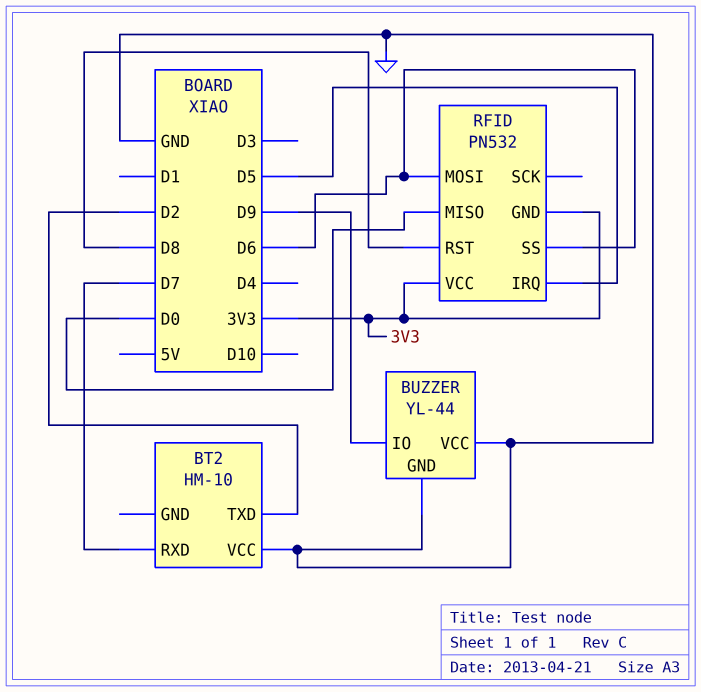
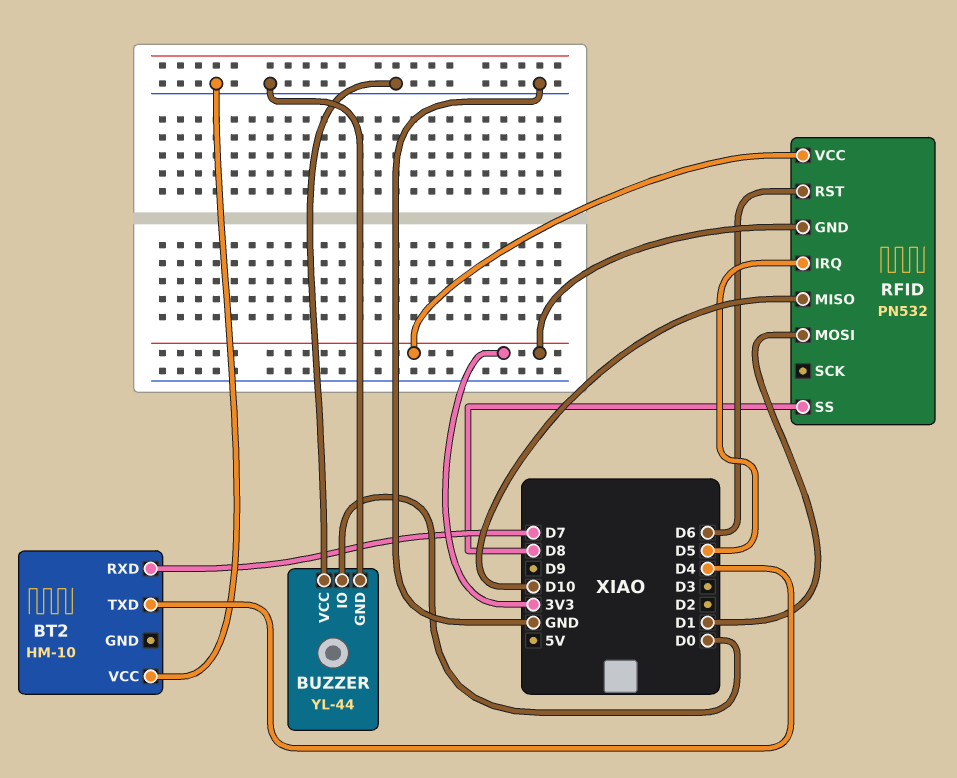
BT2 pin TXD: D2 -> D4
BUZZER pin IO: D9 -> D0
RFID pin MISO: D0 -> D10
RFID pin MOSI: D6 -> D1
RFID pin RST: D8 -> D6
RFID pin SS: D6 -> D8

